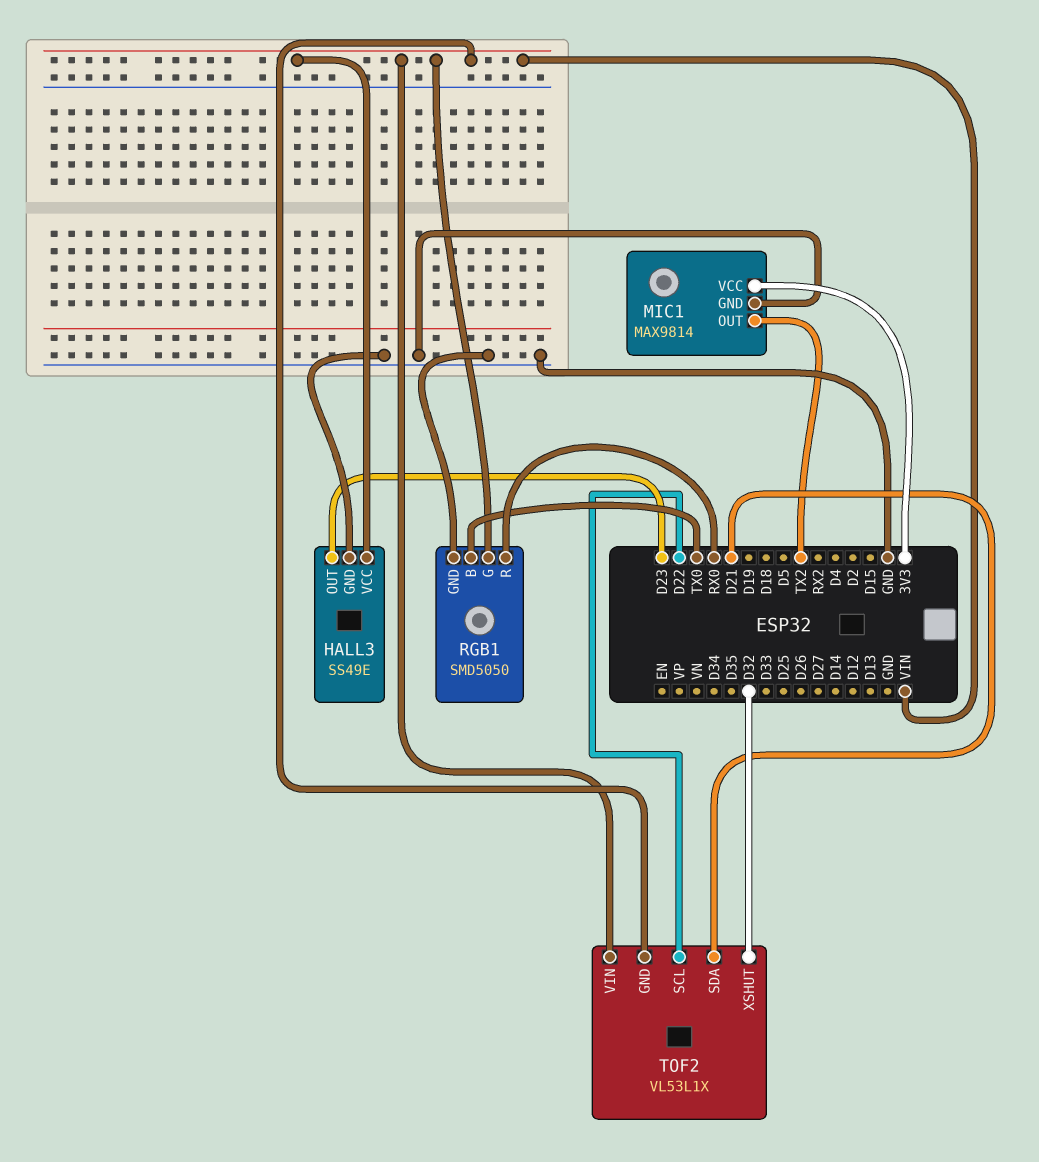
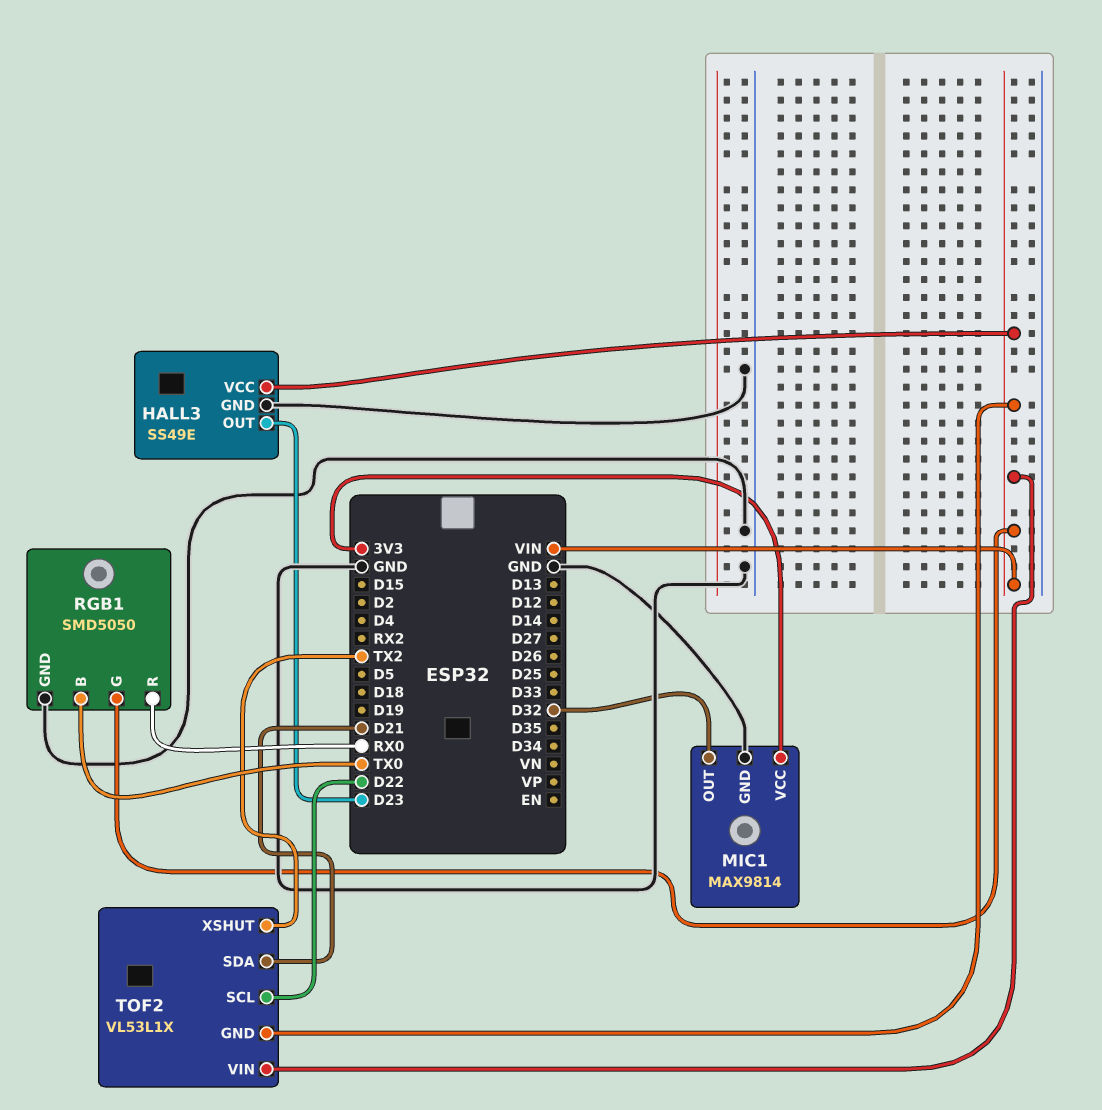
MIC1 pin OUT: TX2 -> D32
TOF2 pin XSHUT: D32 -> TX2

